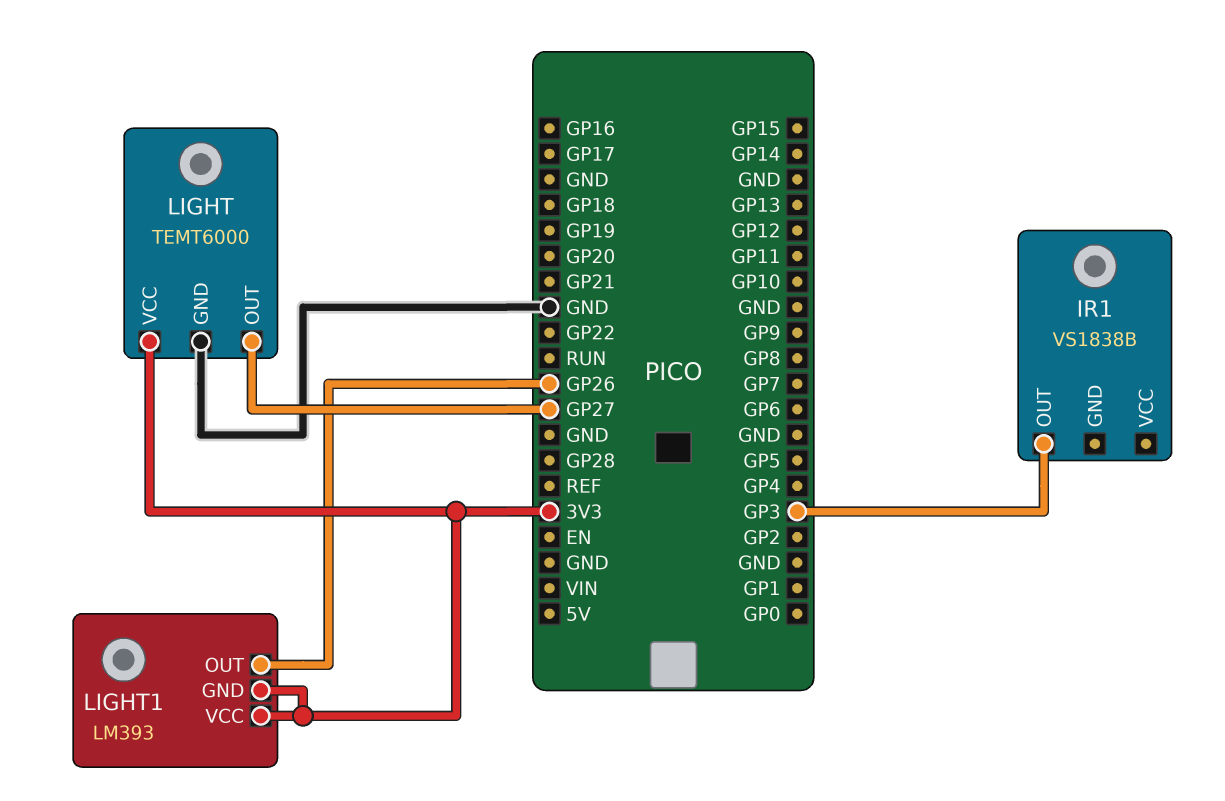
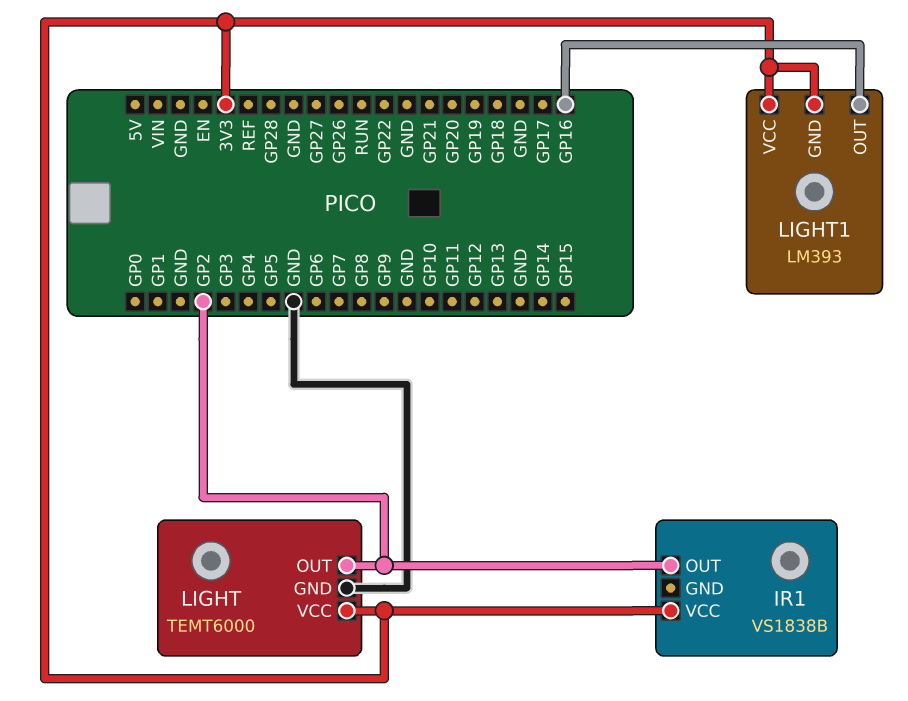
IR1 pin OUT: GP3 -> GP2
IR1 pin VCC: none -> 3V3
LIGHT pin OUT: GP27 -> GP2
LIGHT1 pin OUT: GP26 -> GP16

